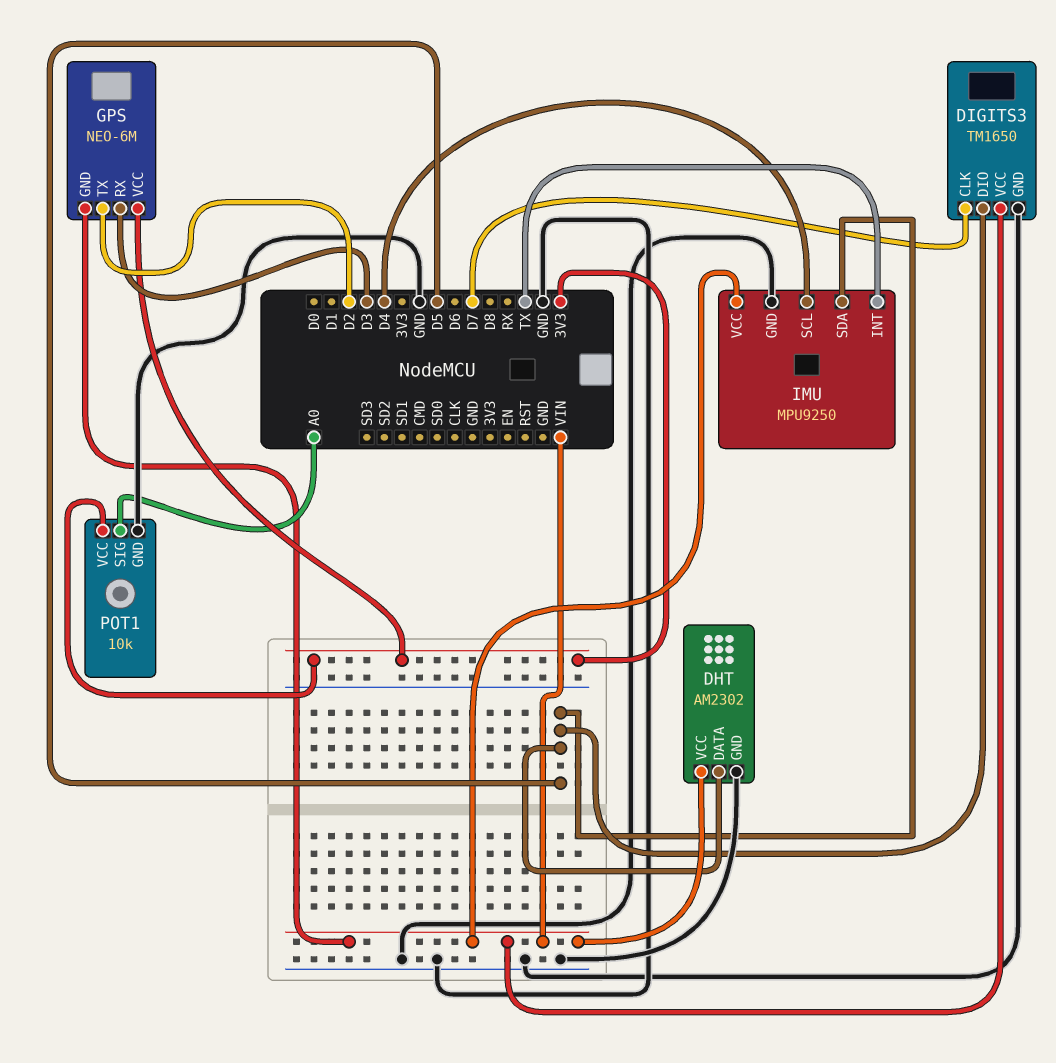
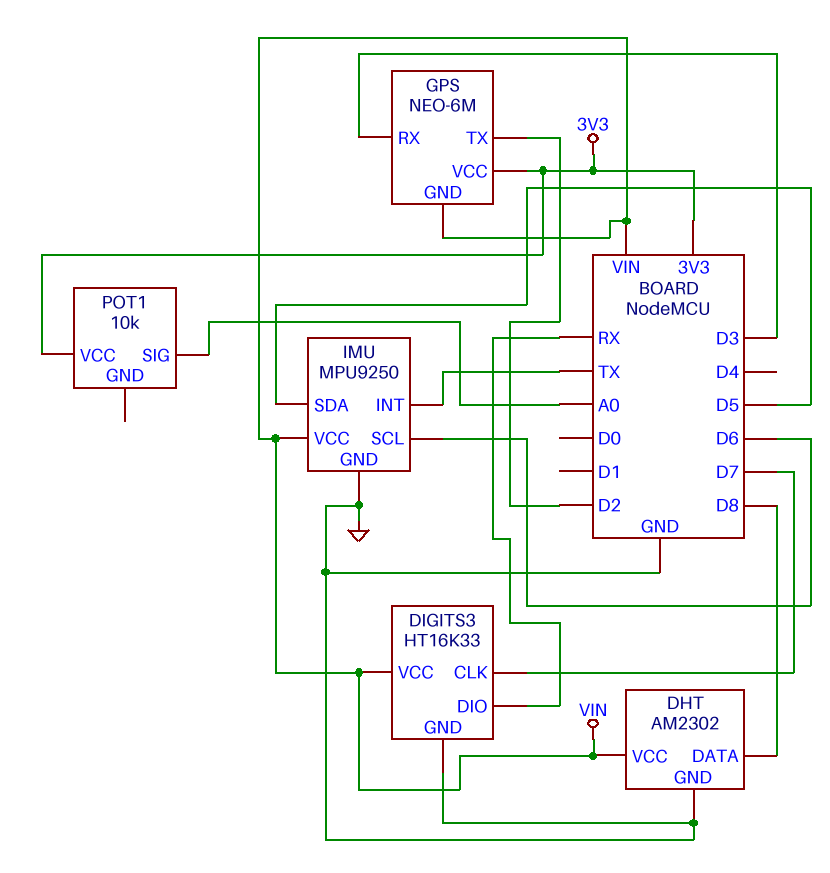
DHT pin DATA: D5 -> D8
DIGITS3: TM1650 -> HT16K33
DIGITS3 pin DIO: D5 -> RX
IMU pin SCL: D4 -> D6
POT1 pin GND: GND -> none

